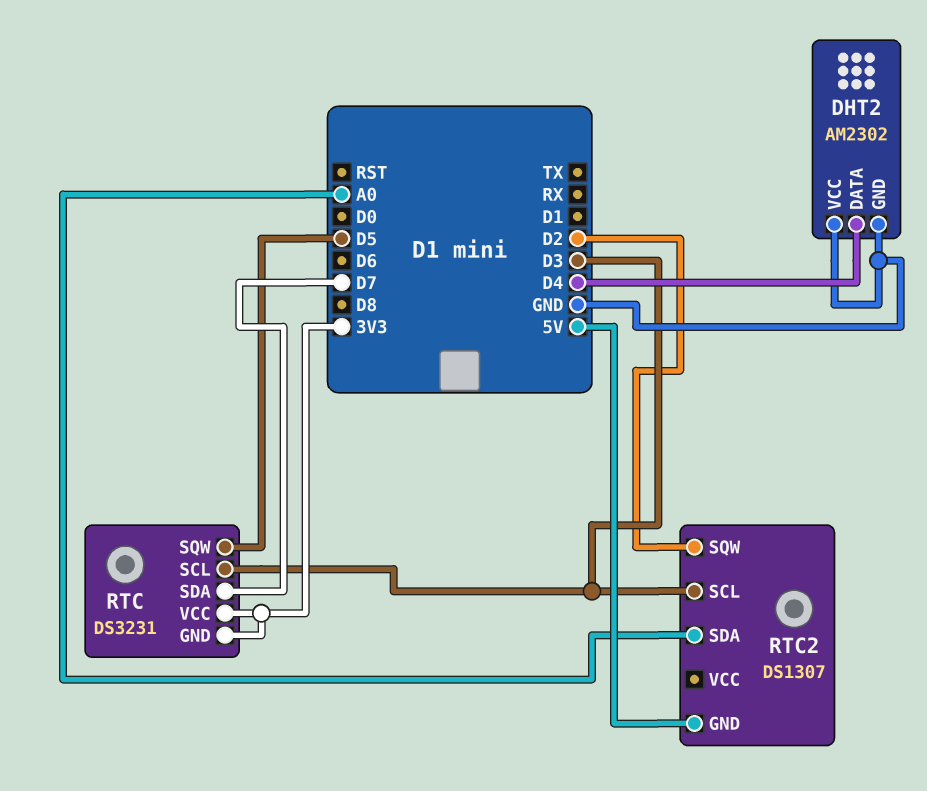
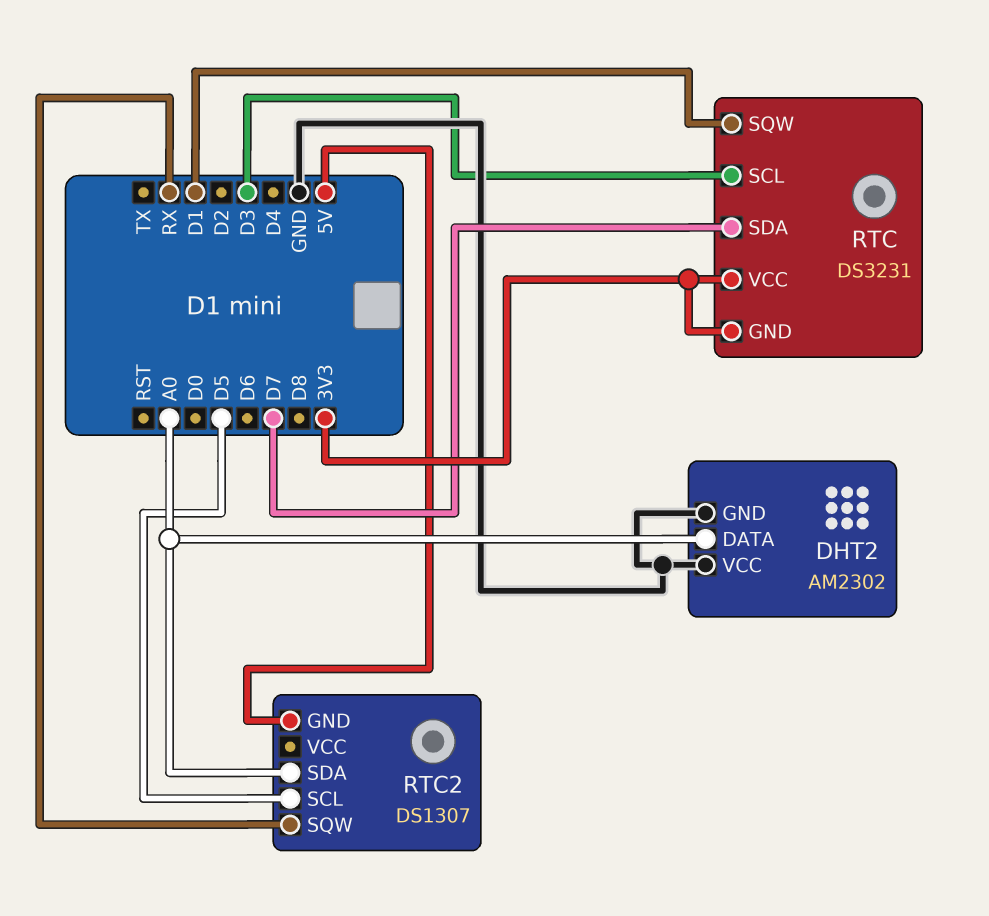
DHT2 pin DATA: D4 -> A0
RTC pin SQW: D5 -> D1
RTC2 pin SCL: D3 -> D5
RTC2 pin SQW: D2 -> RX

